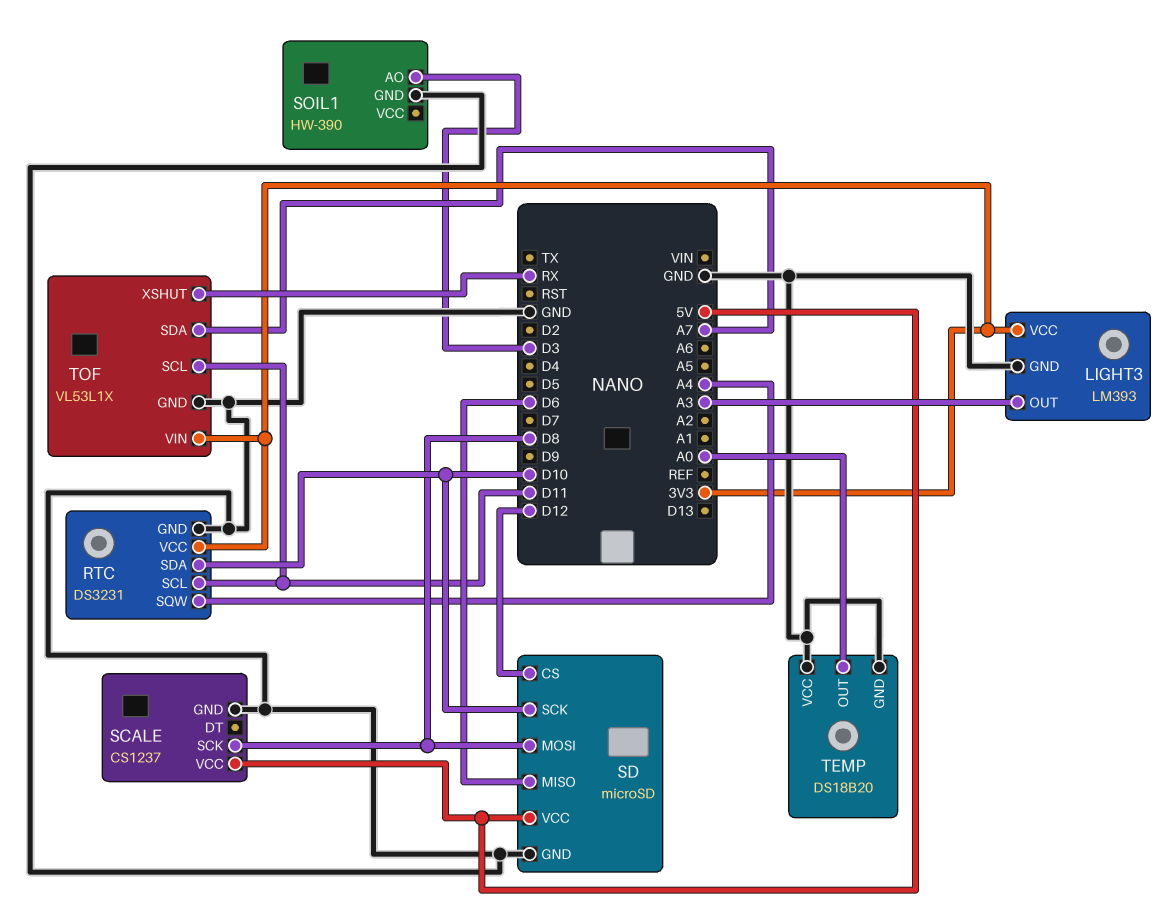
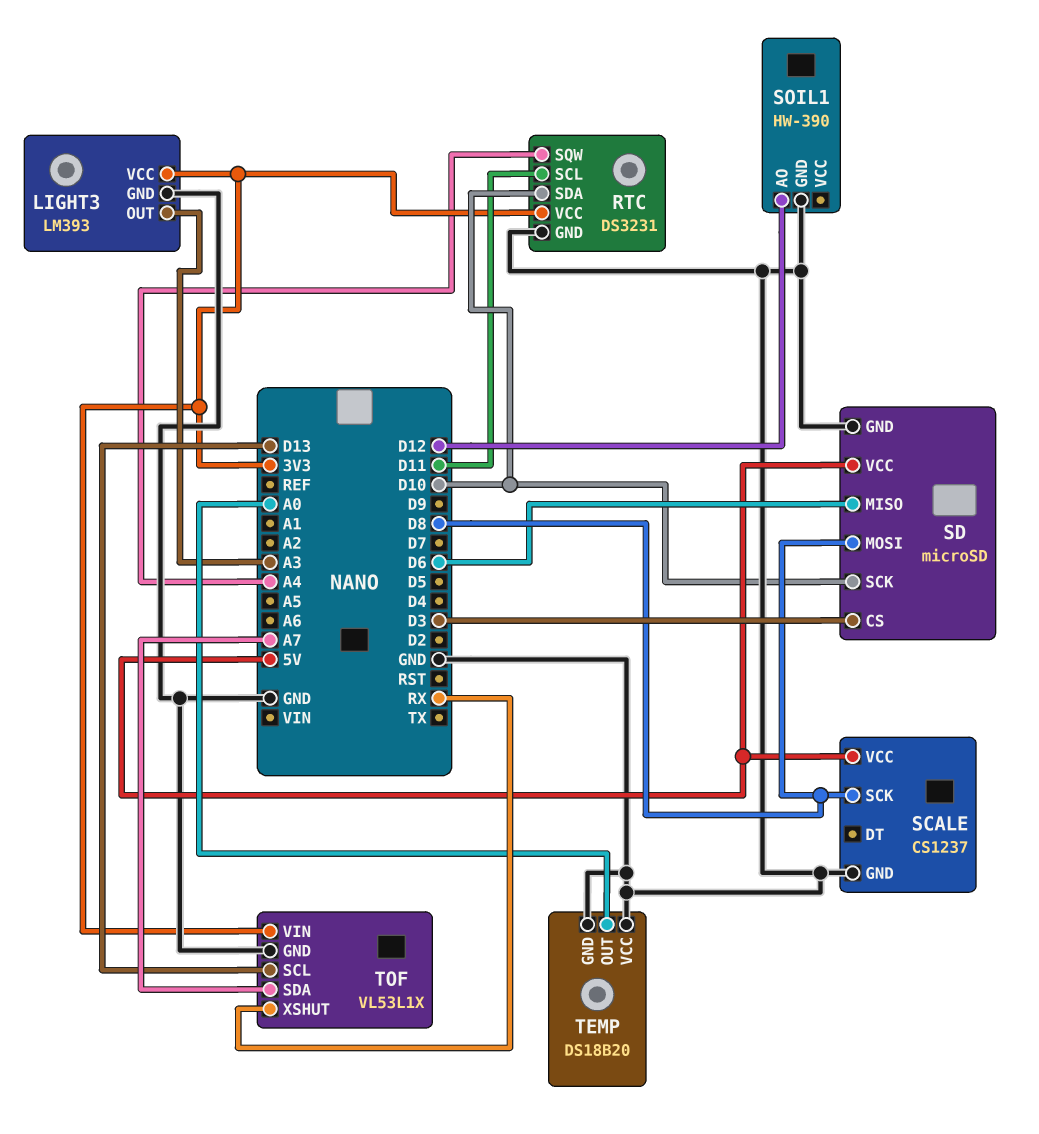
SD pin CS: D12 -> D3
SOIL1 pin AO: D3 -> D12
TOF pin SCL: D11 -> D13

